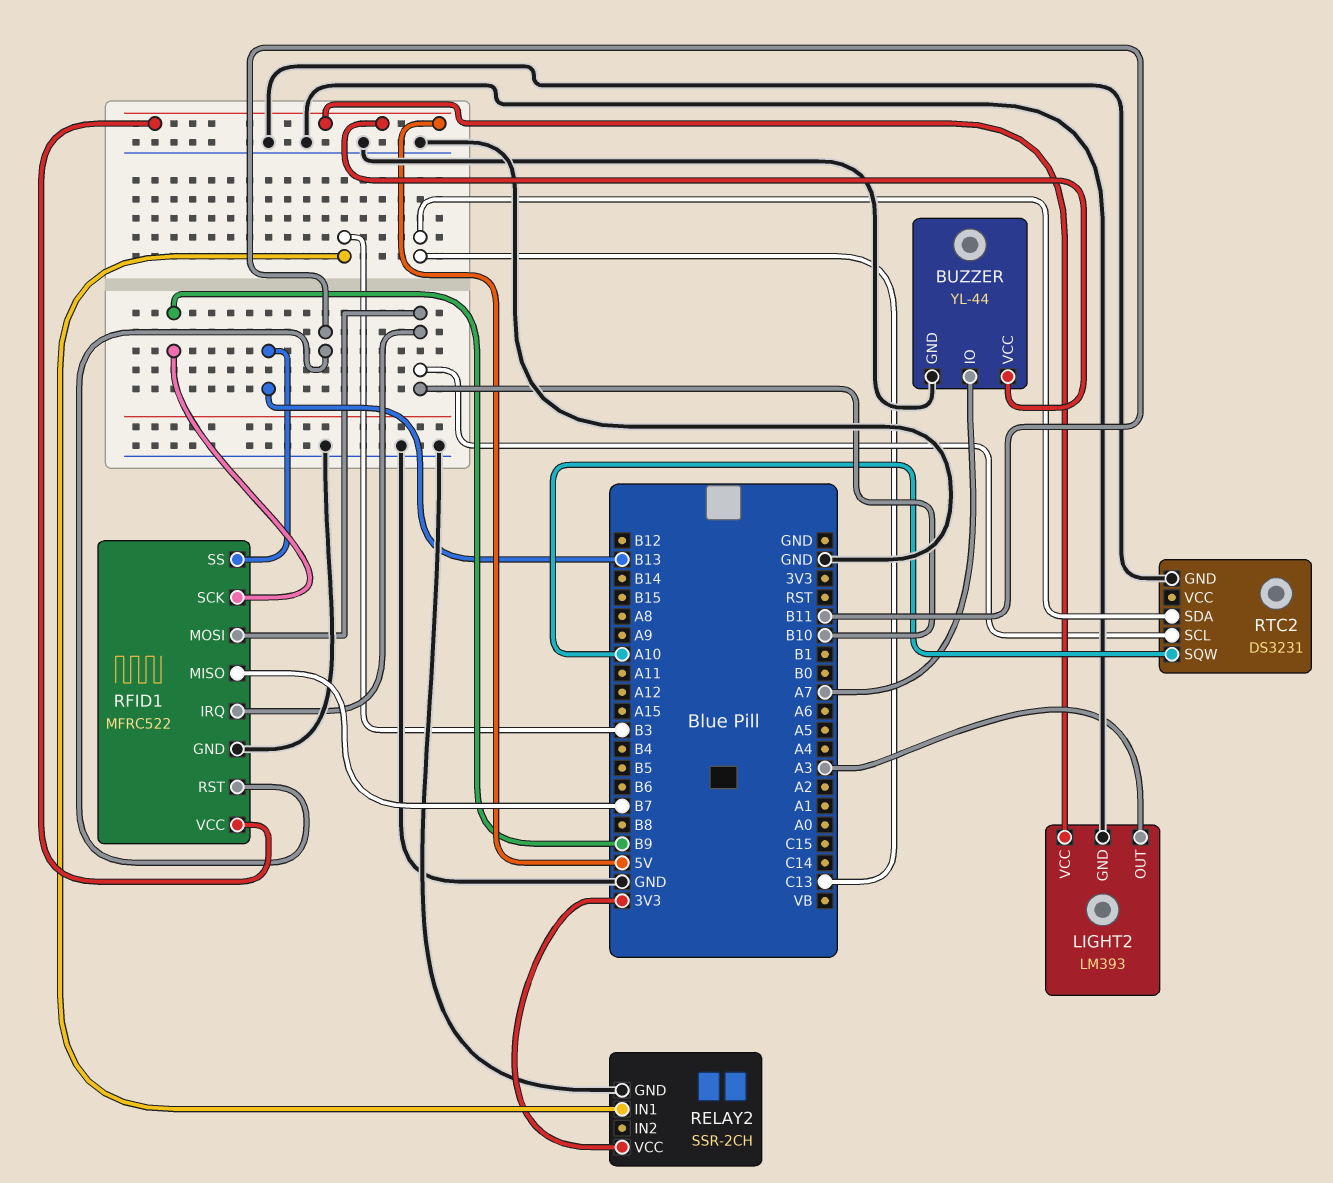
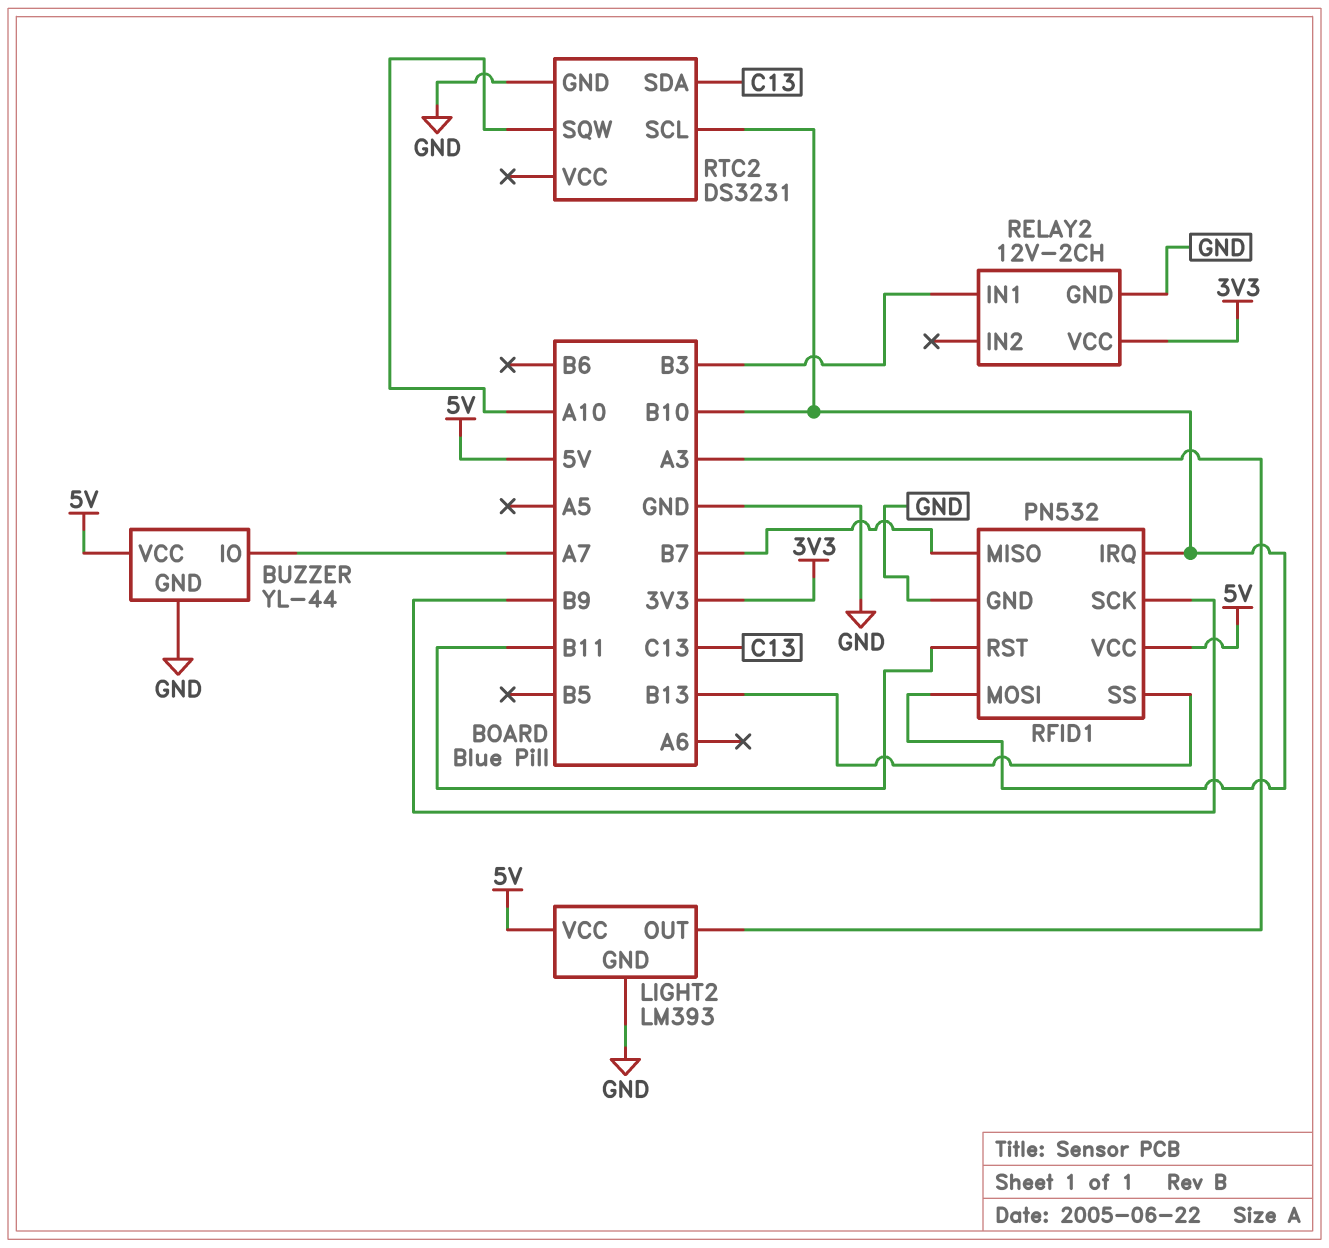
RELAY2: SSR-2CH -> 12V-2CH
RFID1: MFRC522 -> PN532

